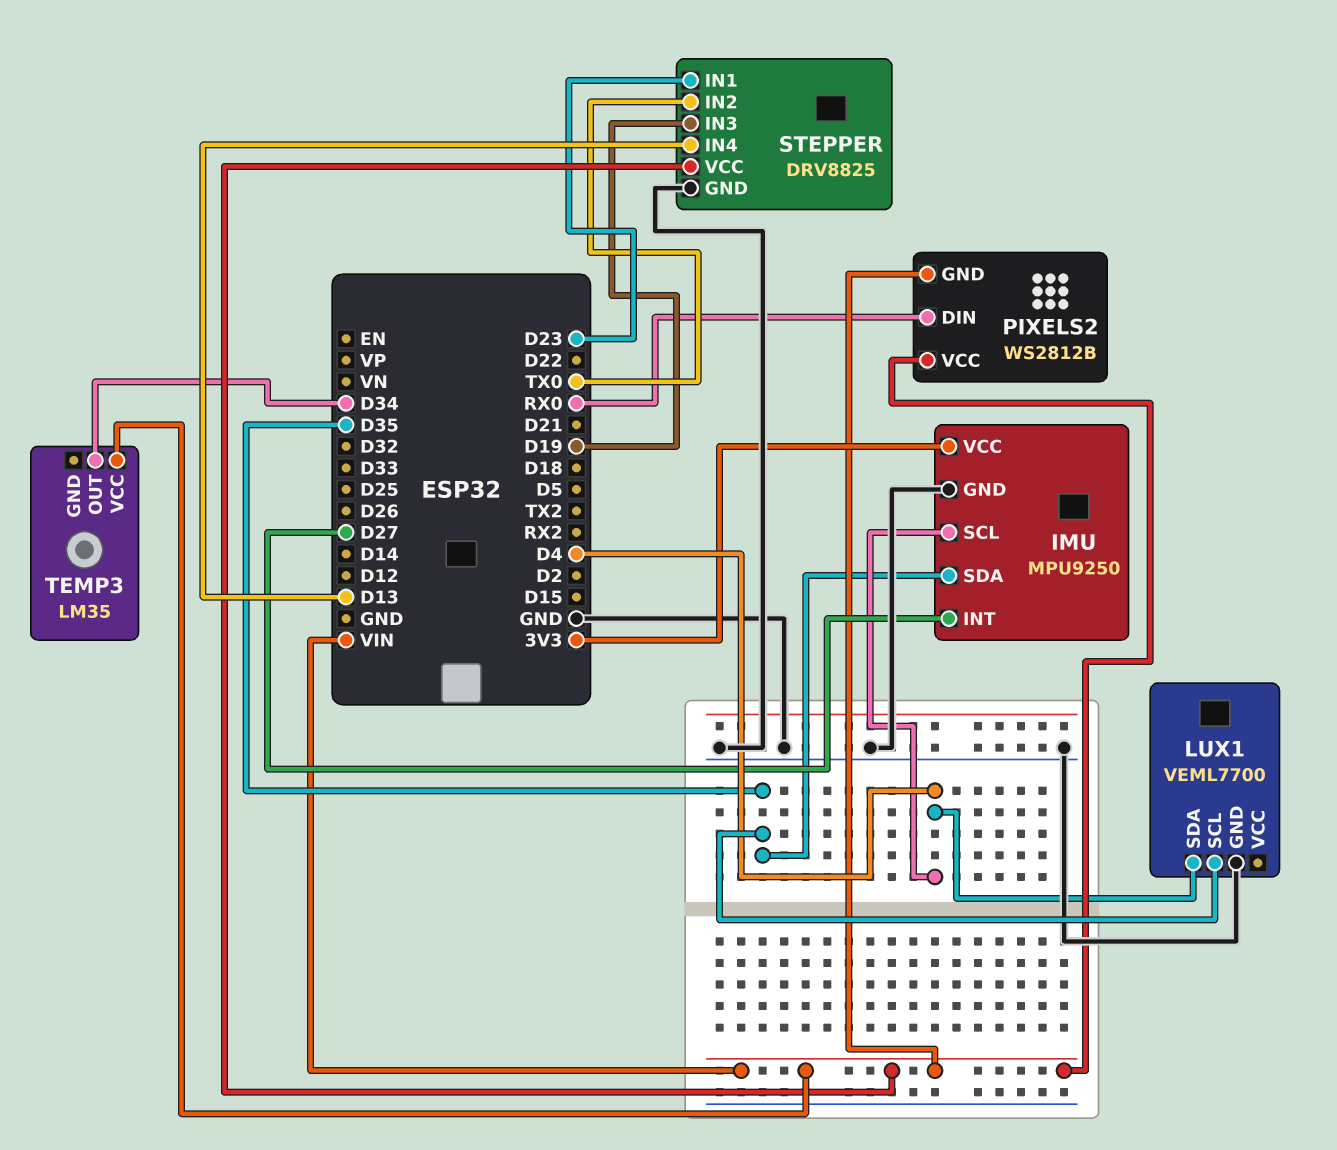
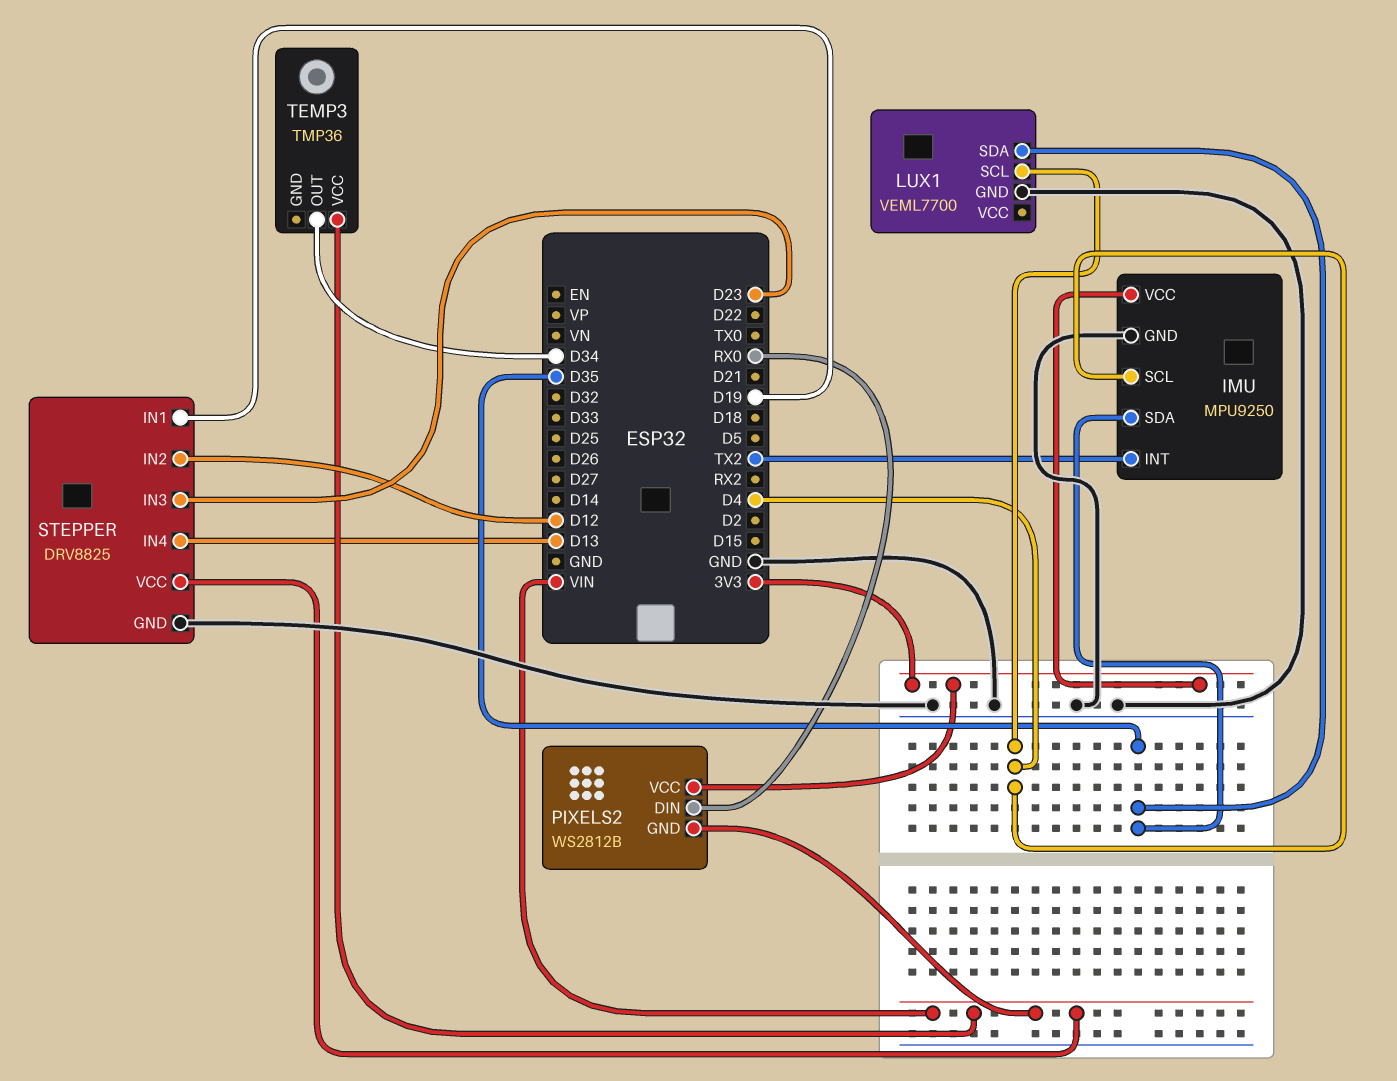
IMU pin INT: D27 -> TX2
LUX1 pin SCL: D35 -> D4
LUX1 pin SDA: D4 -> D35
PIXELS2 pin VCC: VIN -> 3V3
STEPPER pin IN1: D23 -> D19
STEPPER pin IN2: TX0 -> D12
STEPPER pin IN3: D19 -> D23
TEMP3: LM35 -> TMP36

